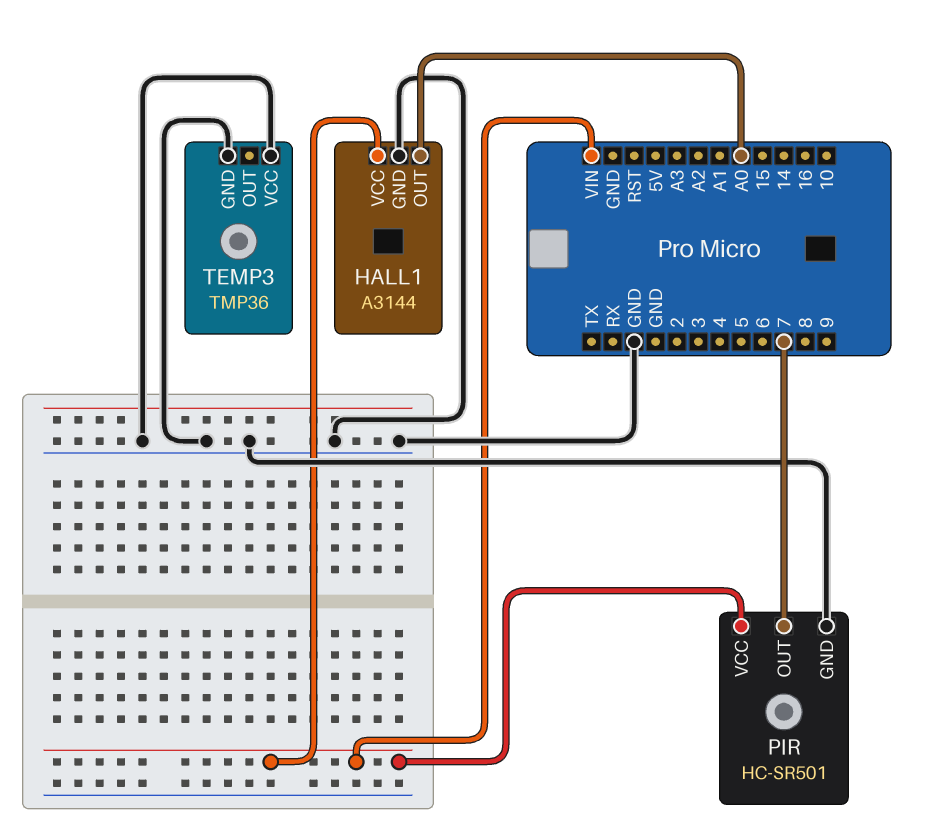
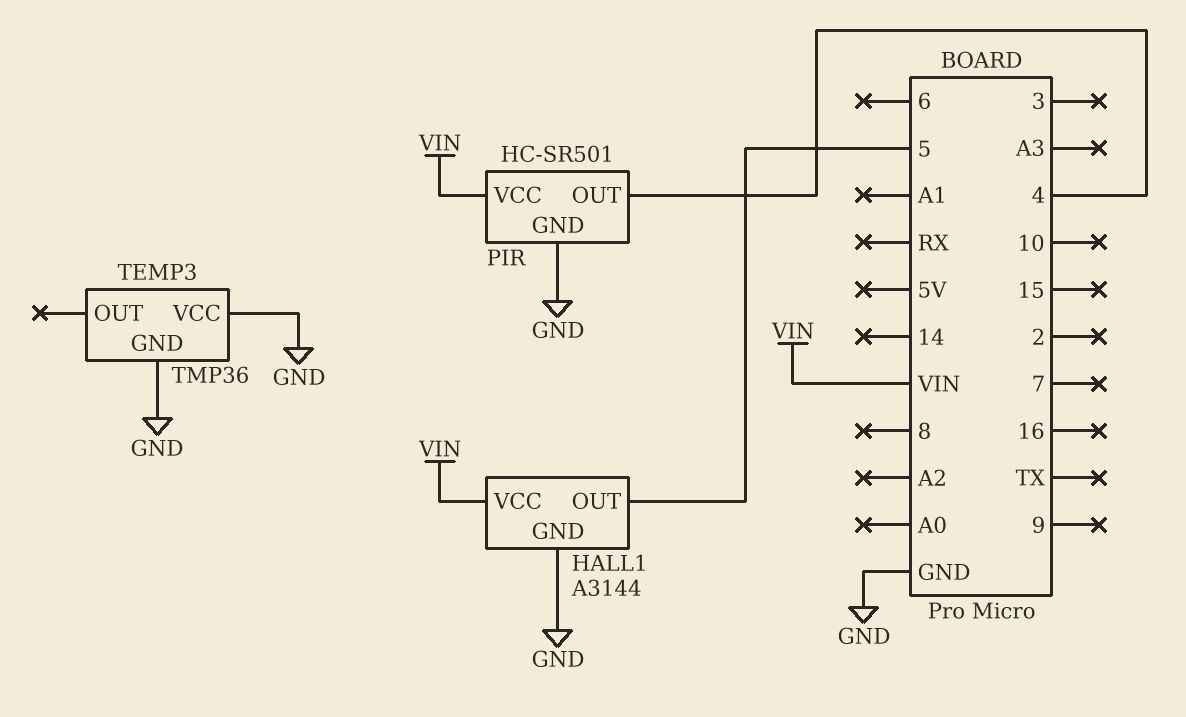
HALL1 pin OUT: A0 -> 5
PIR pin OUT: 7 -> 4

